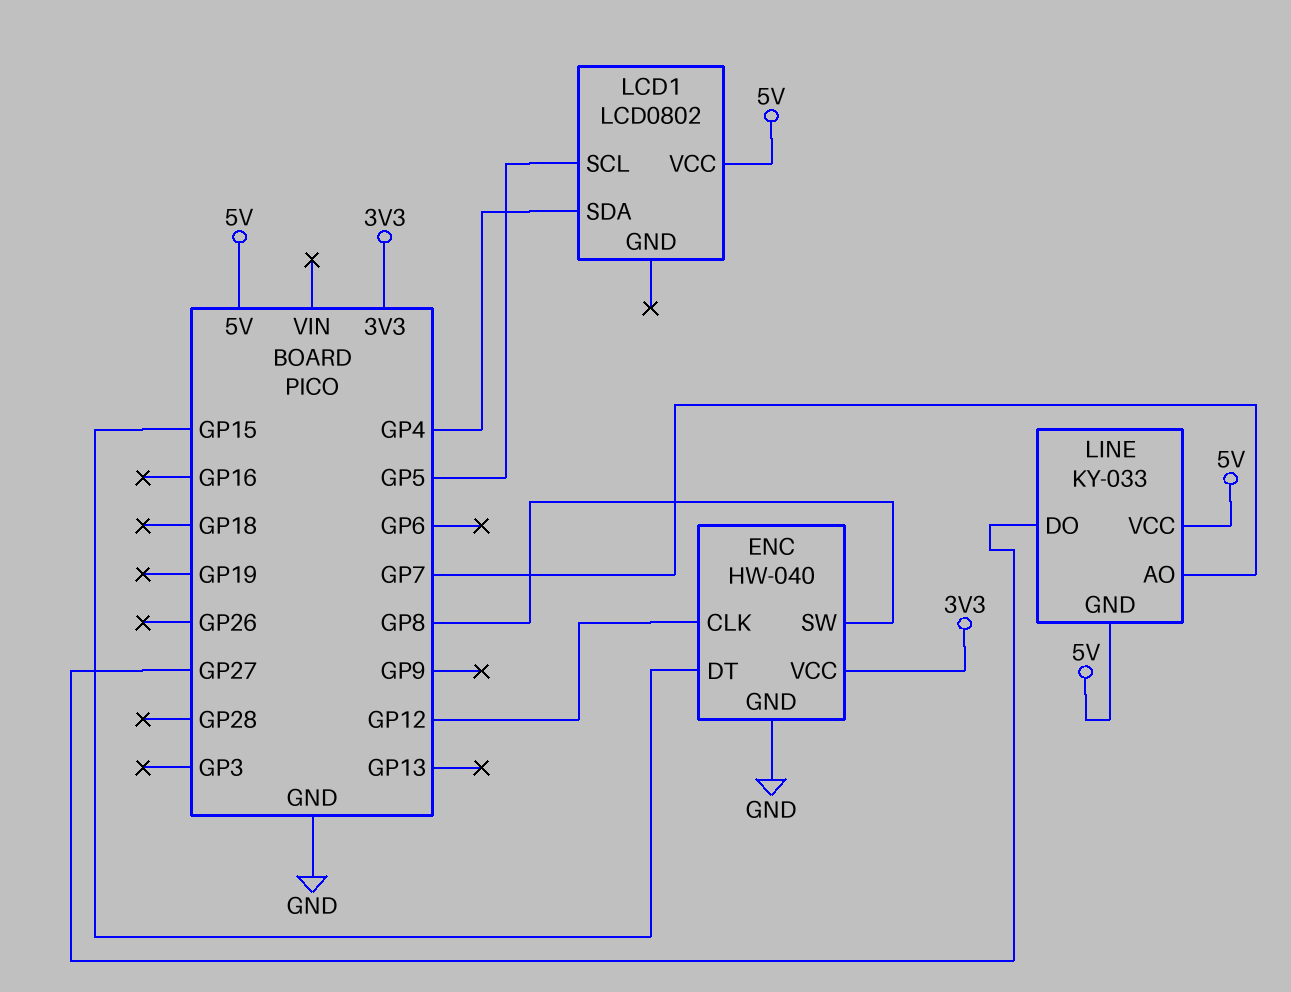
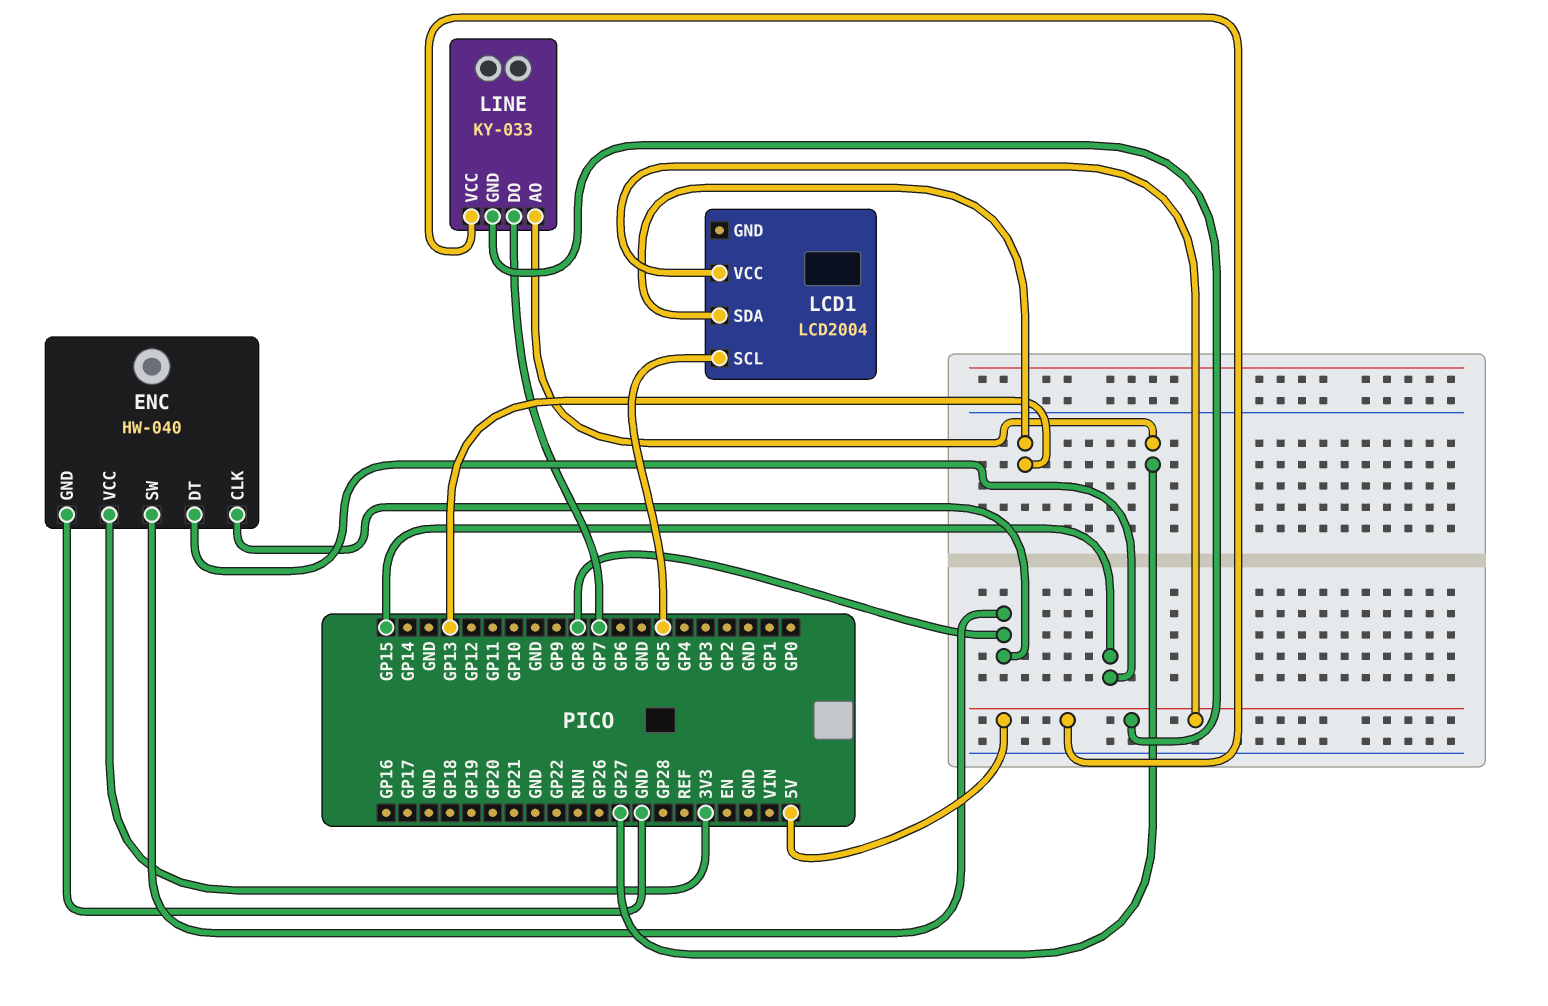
ENC pin CLK: GP12 -> GP8
LCD1: LCD0802 -> LCD2004
LCD1 pin SDA: GP4 -> GP13
LINE pin AO: GP7 -> GP27
LINE pin DO: GP27 -> GP7

